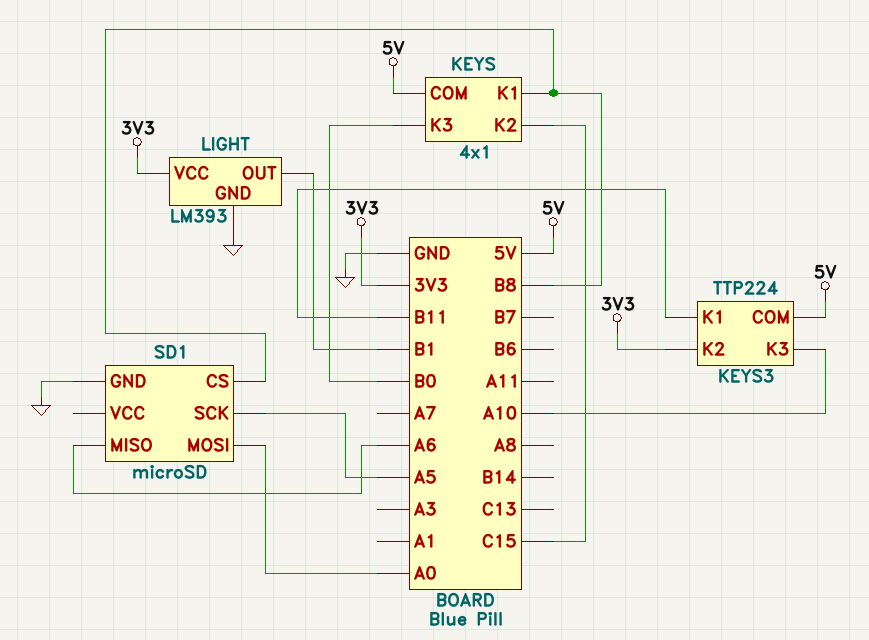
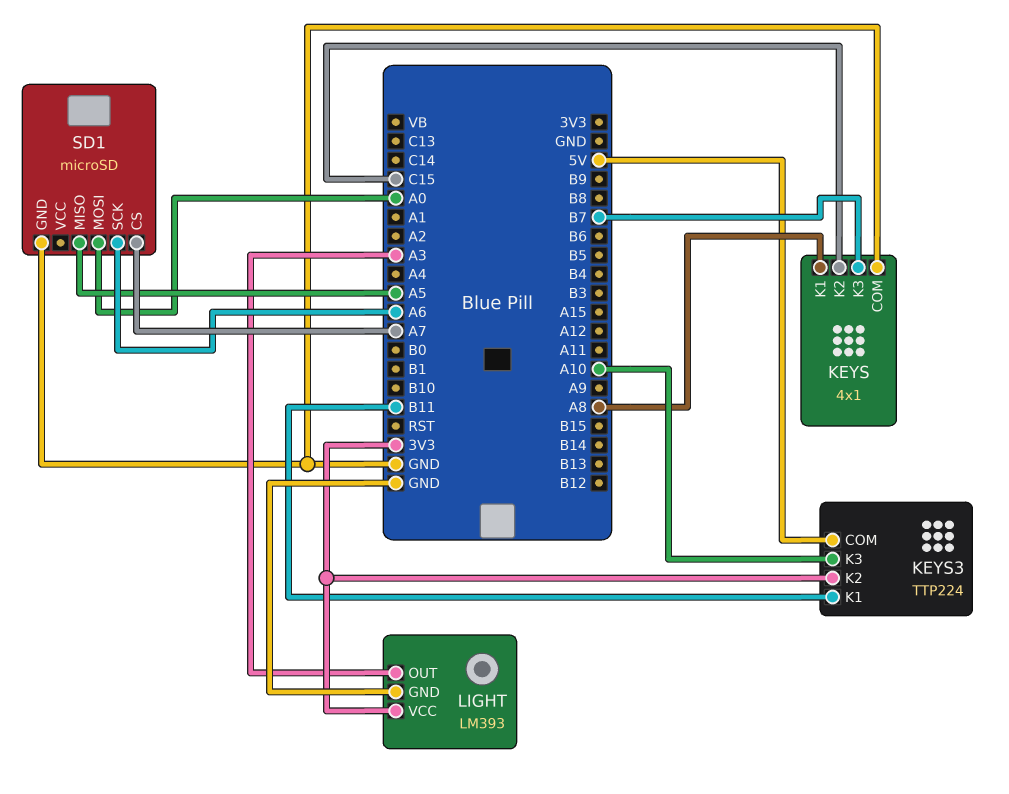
KEYS pin COM: 5V -> GND
KEYS pin K1: B8 -> A8
KEYS pin K3: B0 -> B7
LIGHT pin OUT: B1 -> A3
SD1 pin CS: B8 -> A7
SD1 pin MISO: A6 -> A5
SD1 pin SCK: A5 -> A6

